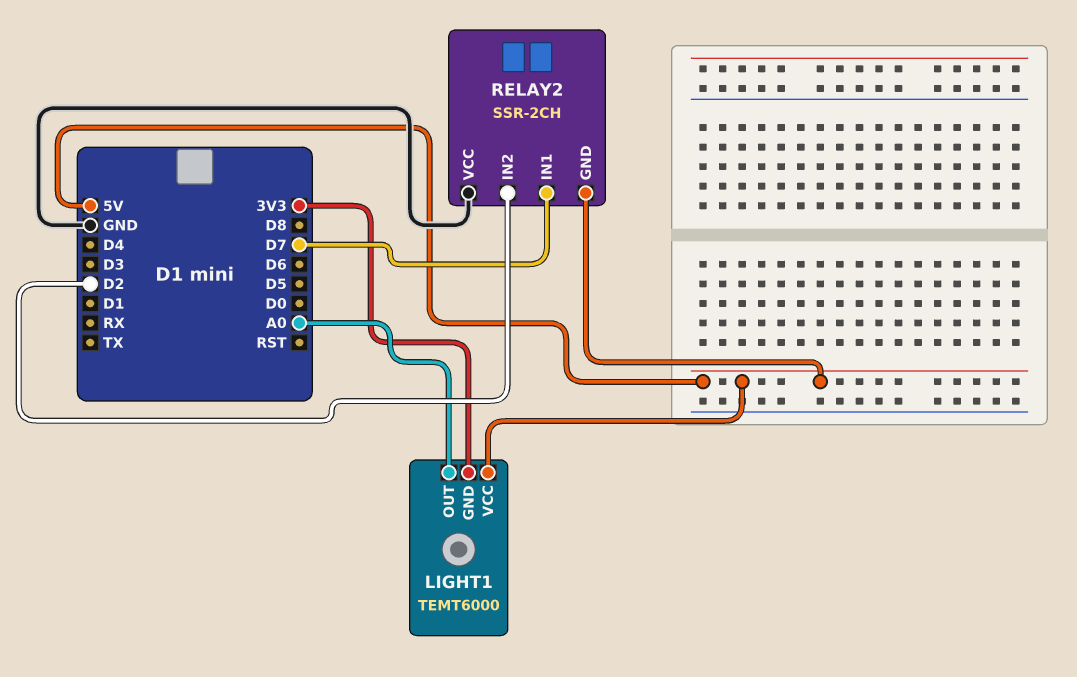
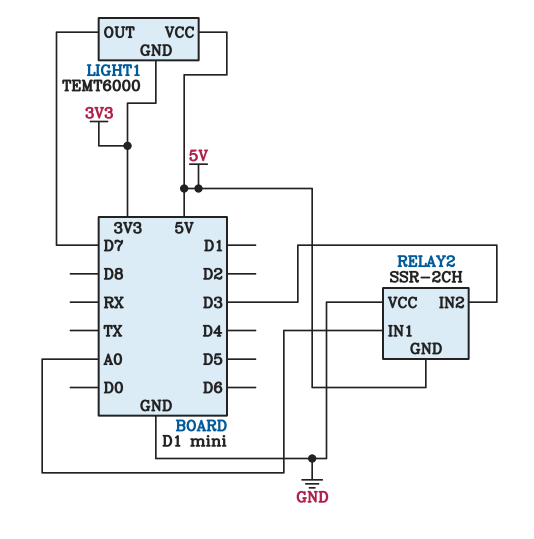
LIGHT1 pin OUT: A0 -> D7
RELAY2 pin IN1: D7 -> A0
RELAY2 pin IN2: D2 -> D3

